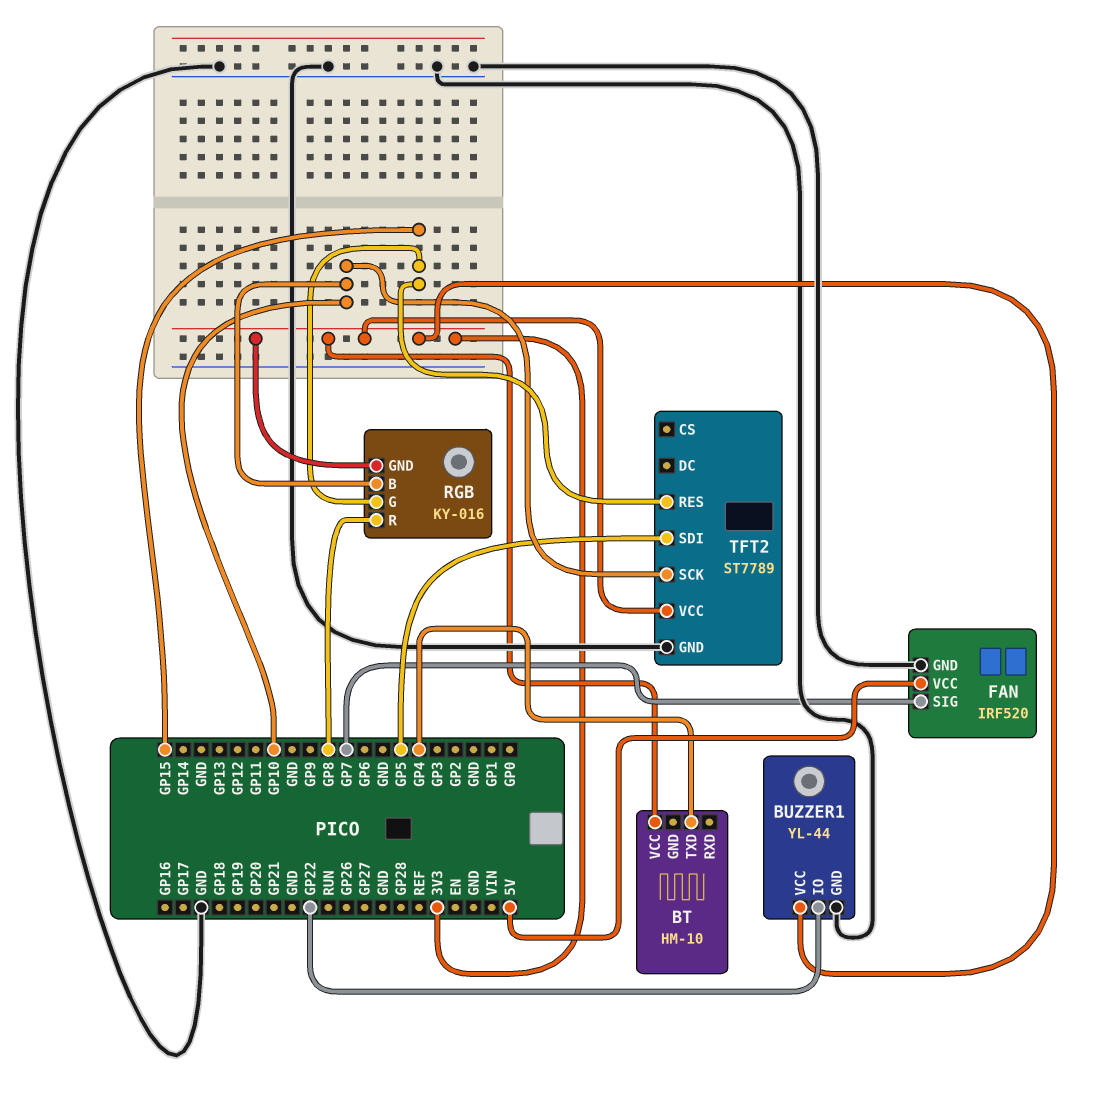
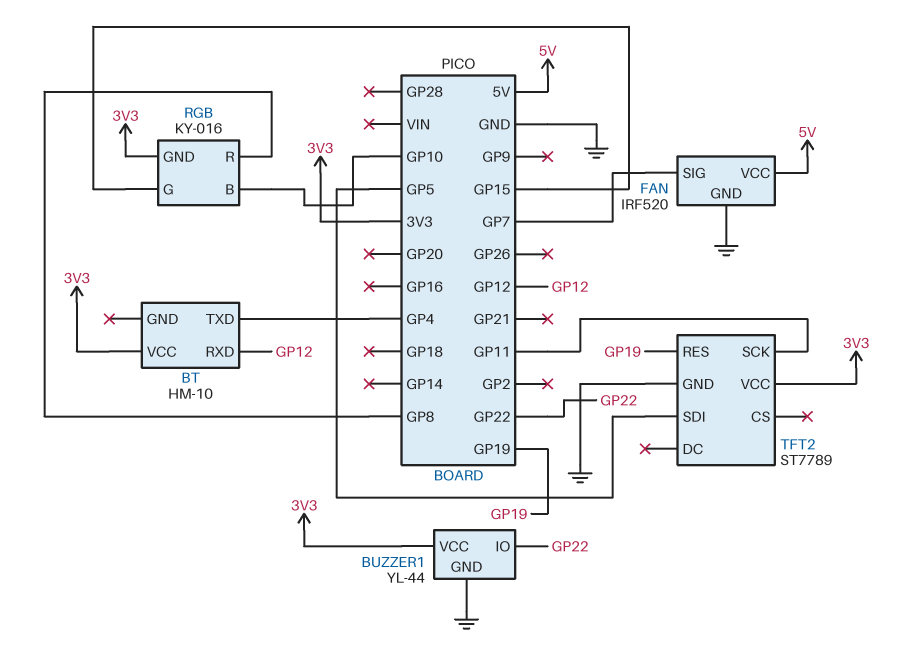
BT pin RXD: none -> GP12
TFT2 pin RES: GP15 -> GP19
TFT2 pin SCK: GP10 -> GP11

